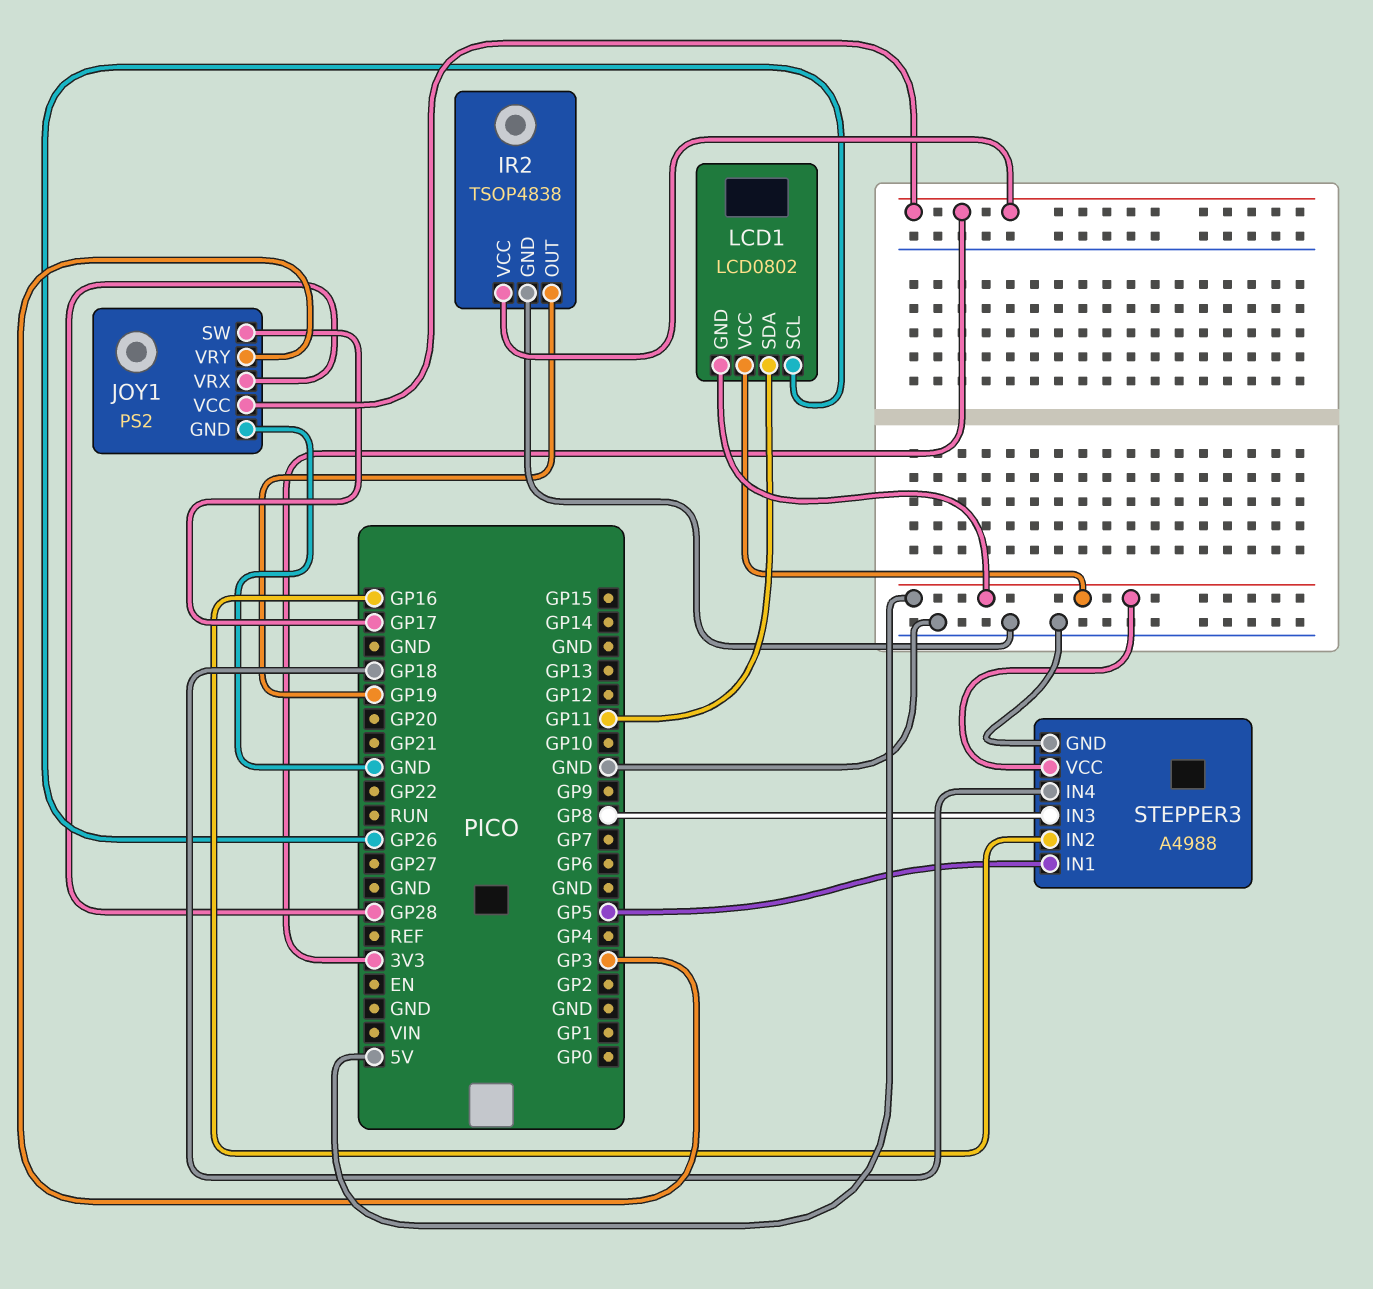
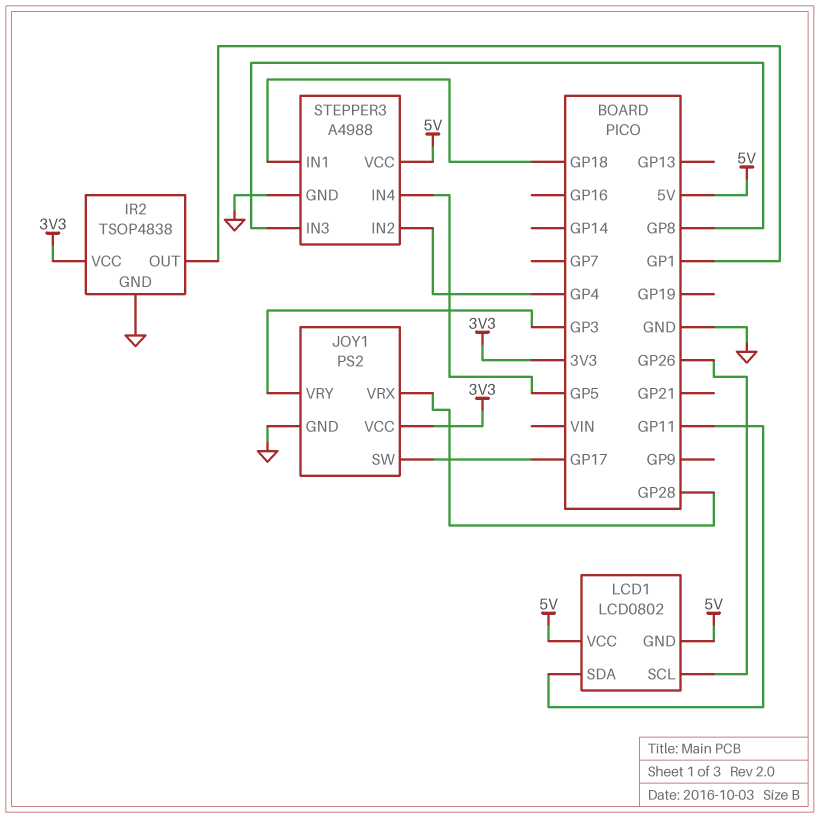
IR2 pin OUT: GP19 -> GP1
STEPPER3 pin IN1: GP5 -> GP18
STEPPER3 pin IN2: GP16 -> GP4
STEPPER3 pin IN4: GP18 -> GP5

